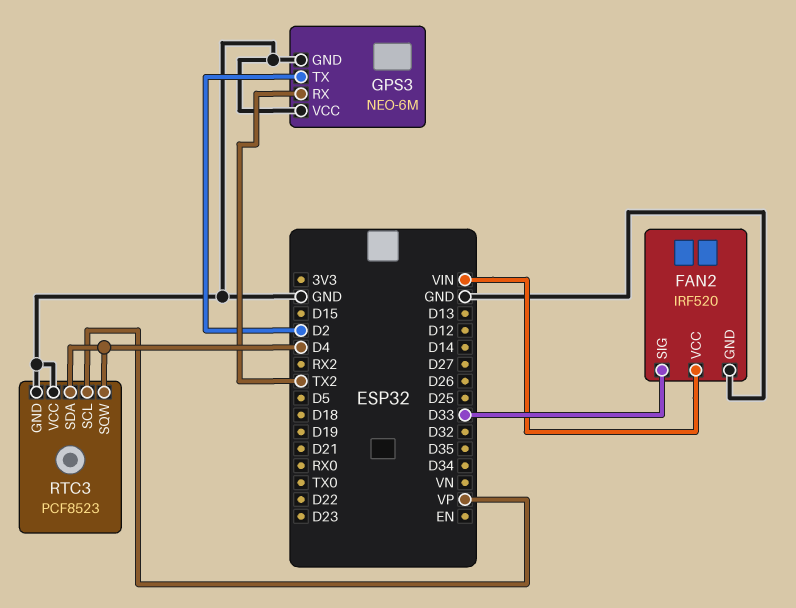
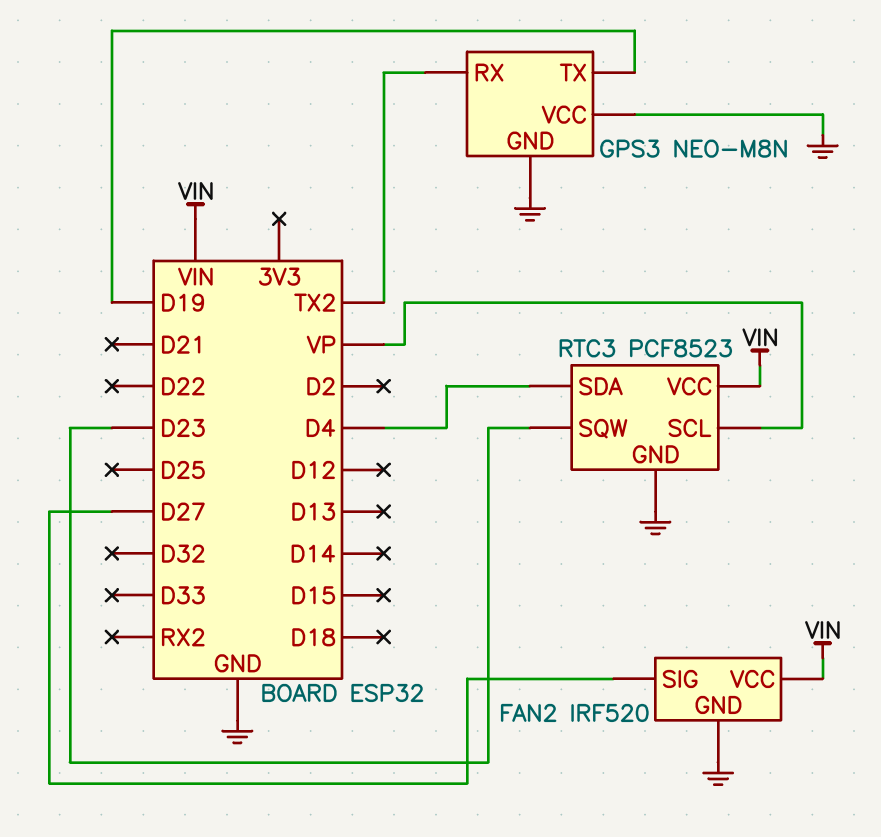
FAN2 pin SIG: D33 -> D27
GPS3: NEO-6M -> NEO-M8N
GPS3 pin TX: D2 -> D19
RTC3 pin SQW: D4 -> D23
RTC3 pin VCC: GND -> VIN

